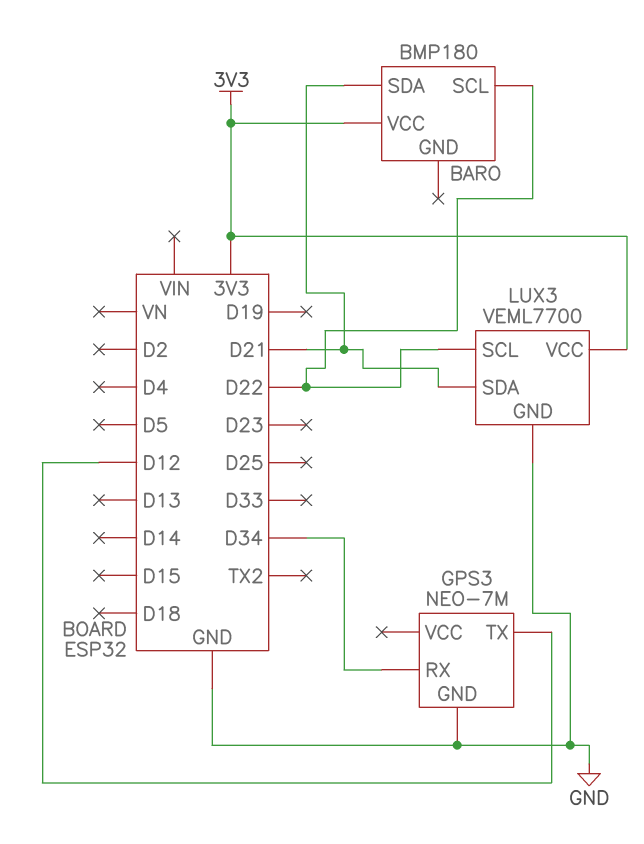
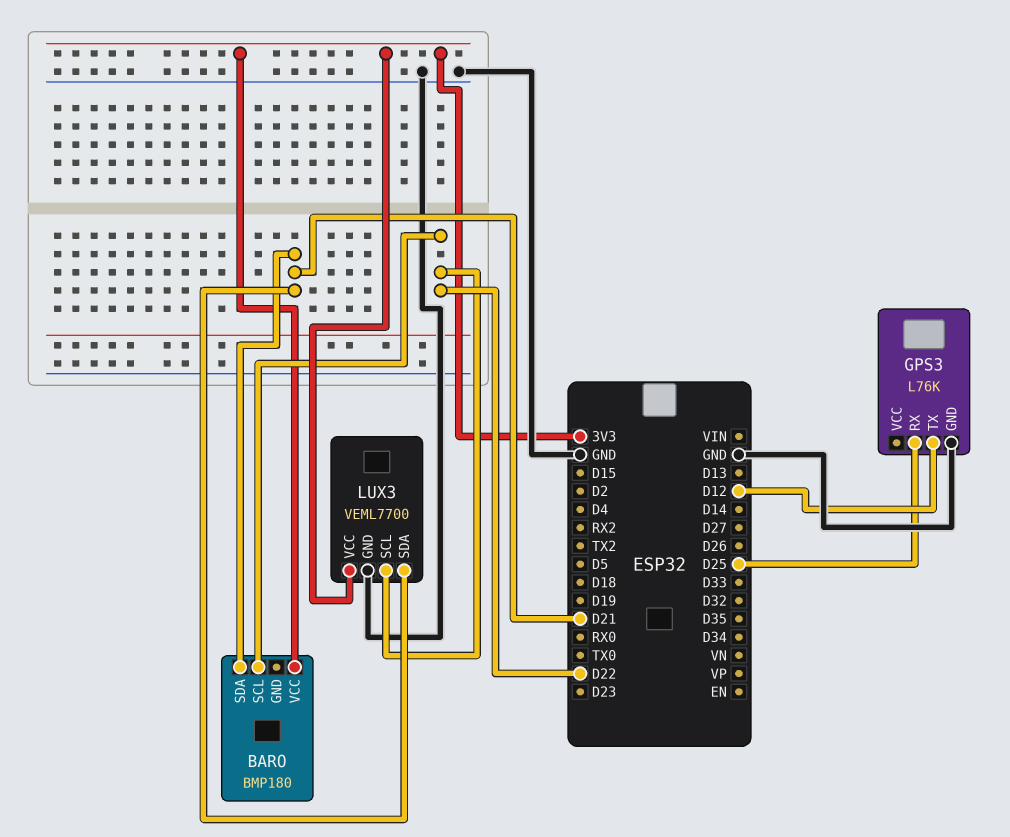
GPS3: NEO-7M -> L76K
GPS3 pin RX: D34 -> D25

